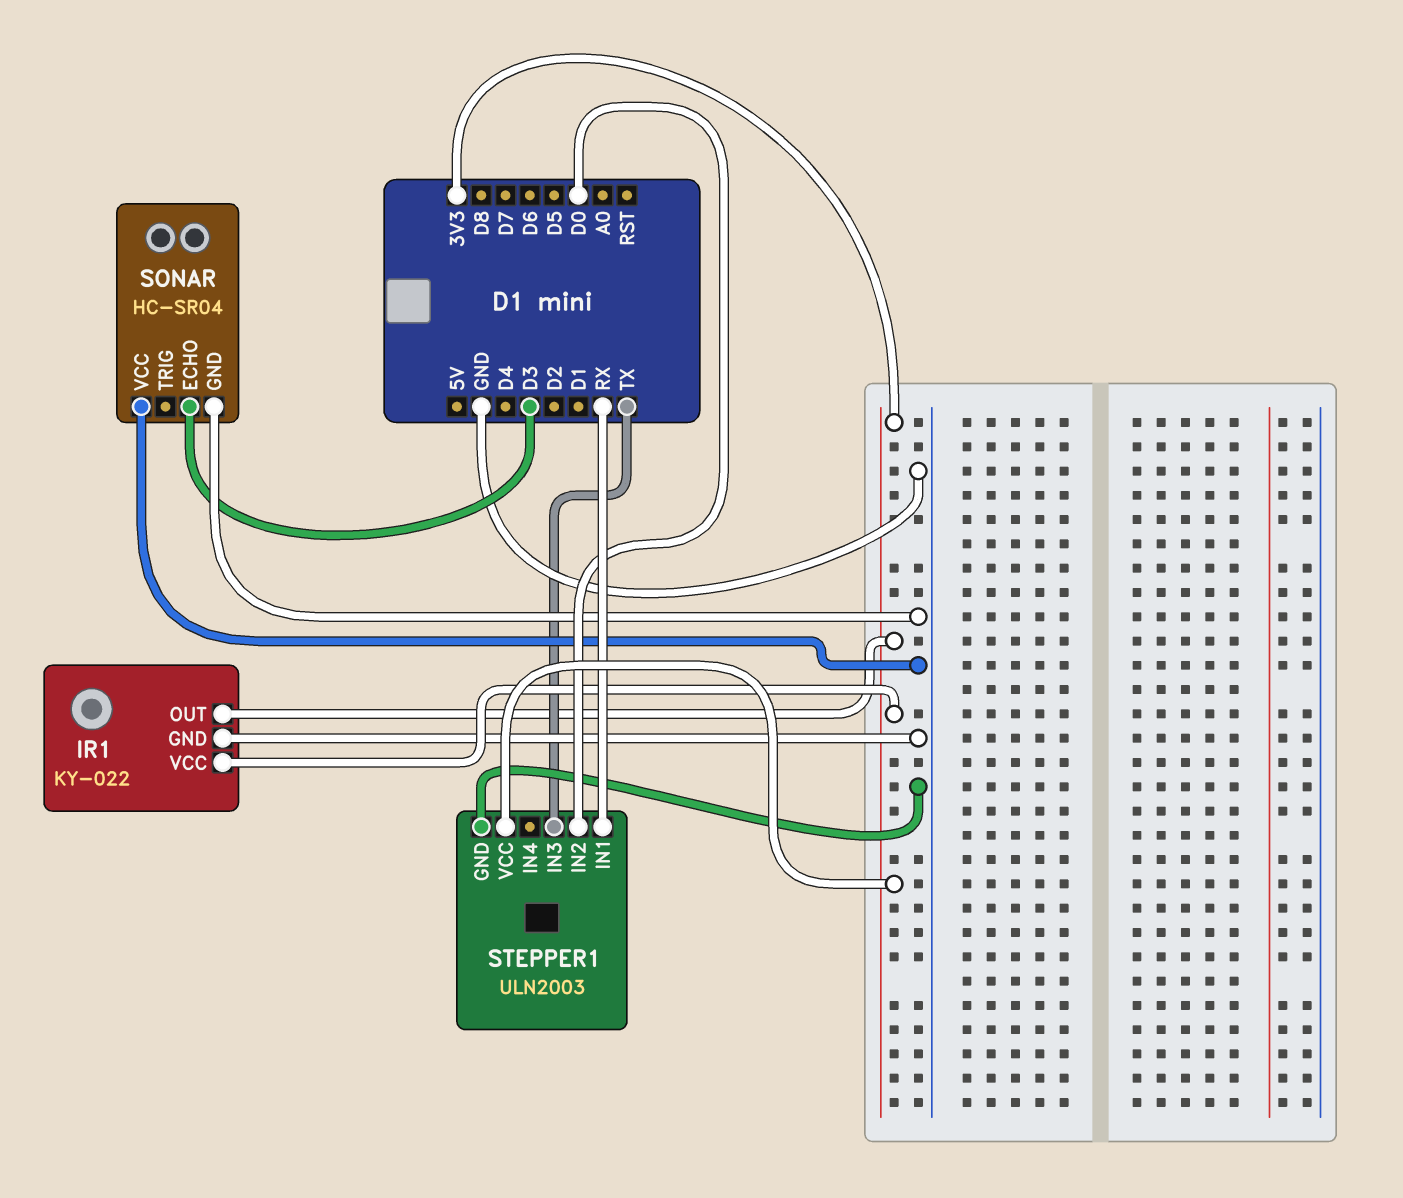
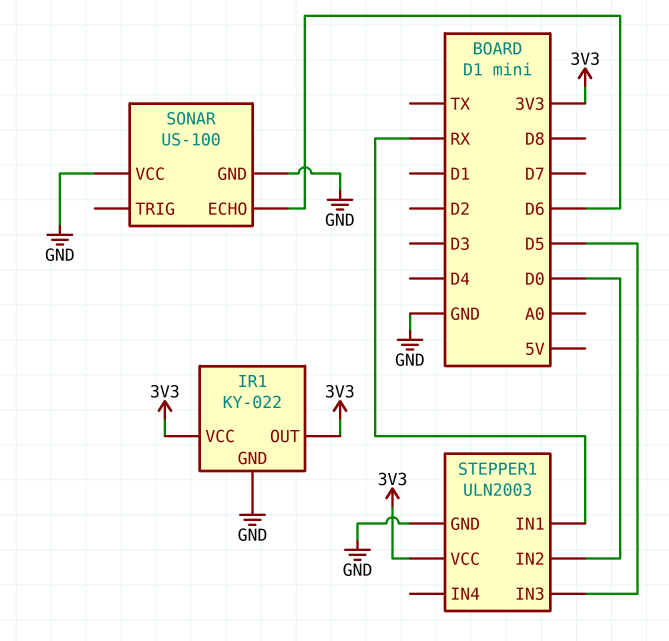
SONAR: HC-SR04 -> US-100
SONAR pin ECHO: D3 -> D6
STEPPER1 pin IN3: TX -> D5

